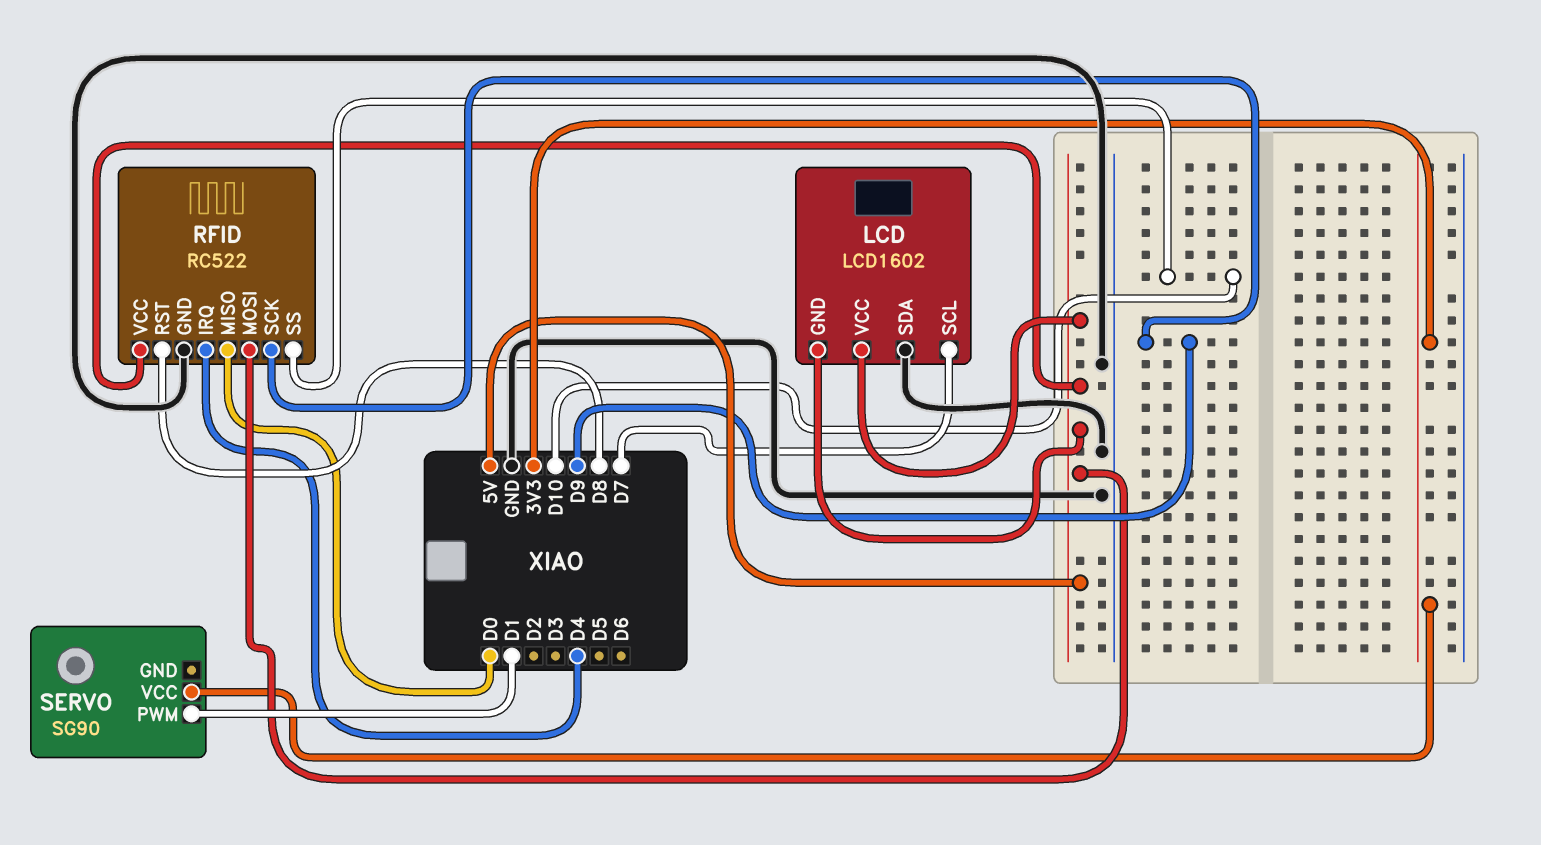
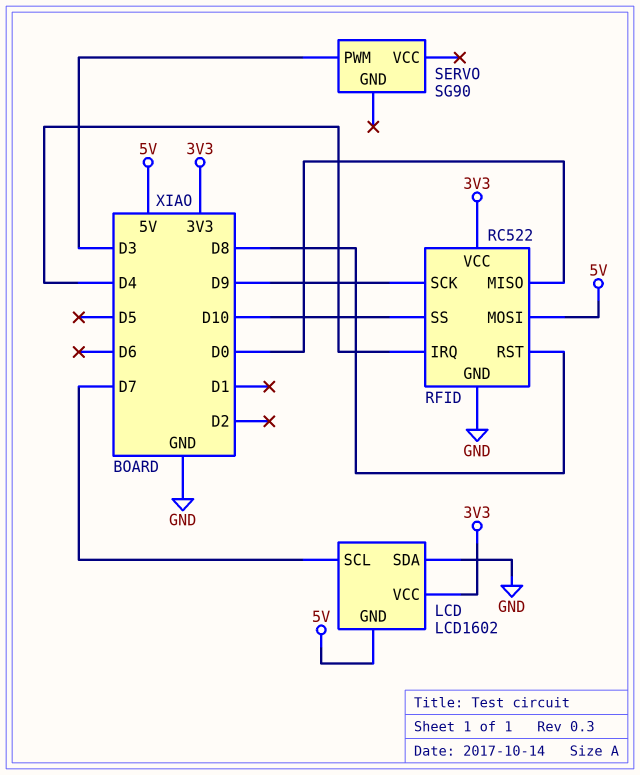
LCD pin VCC: 5V -> 3V3
RFID pin VCC: 5V -> 3V3
SERVO pin PWM: D1 -> D3
SERVO pin VCC: 3V3 -> none

